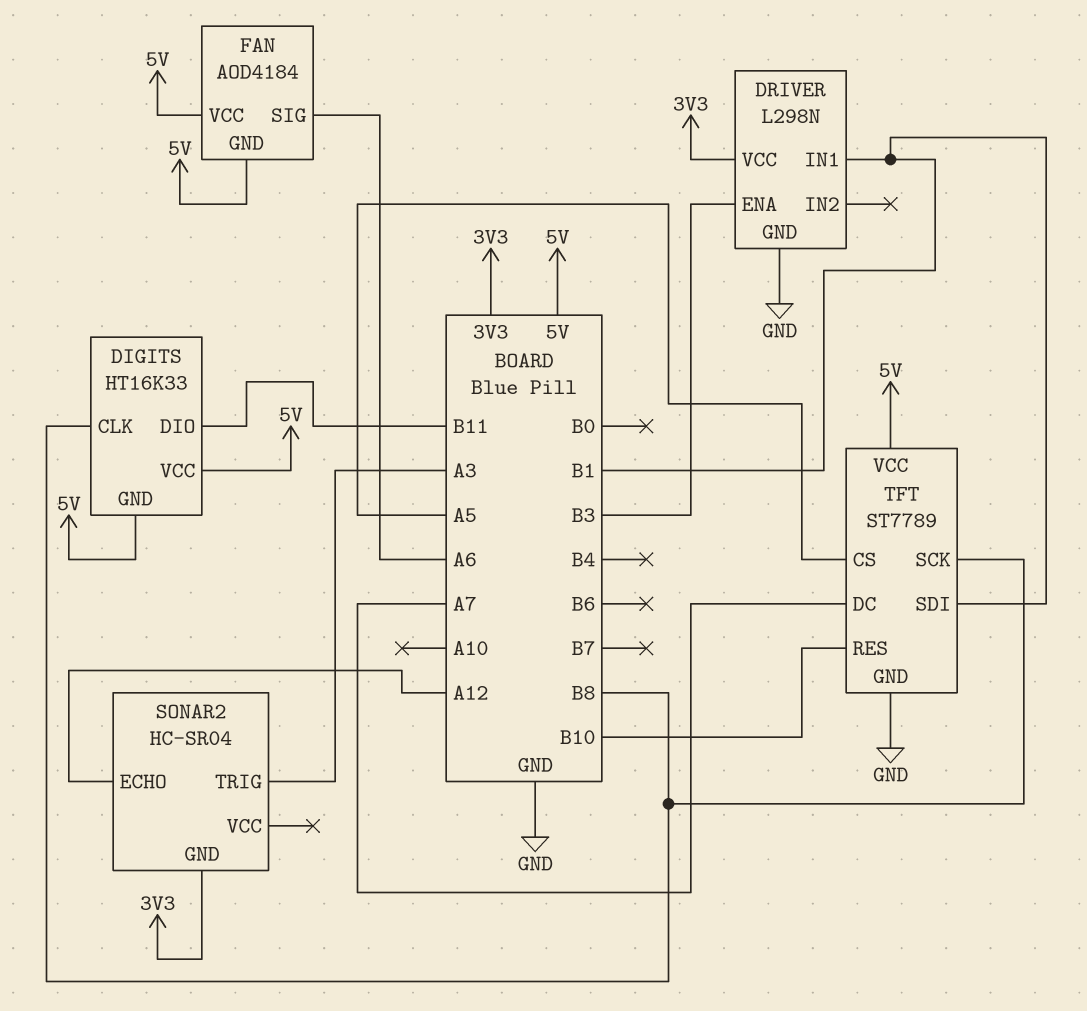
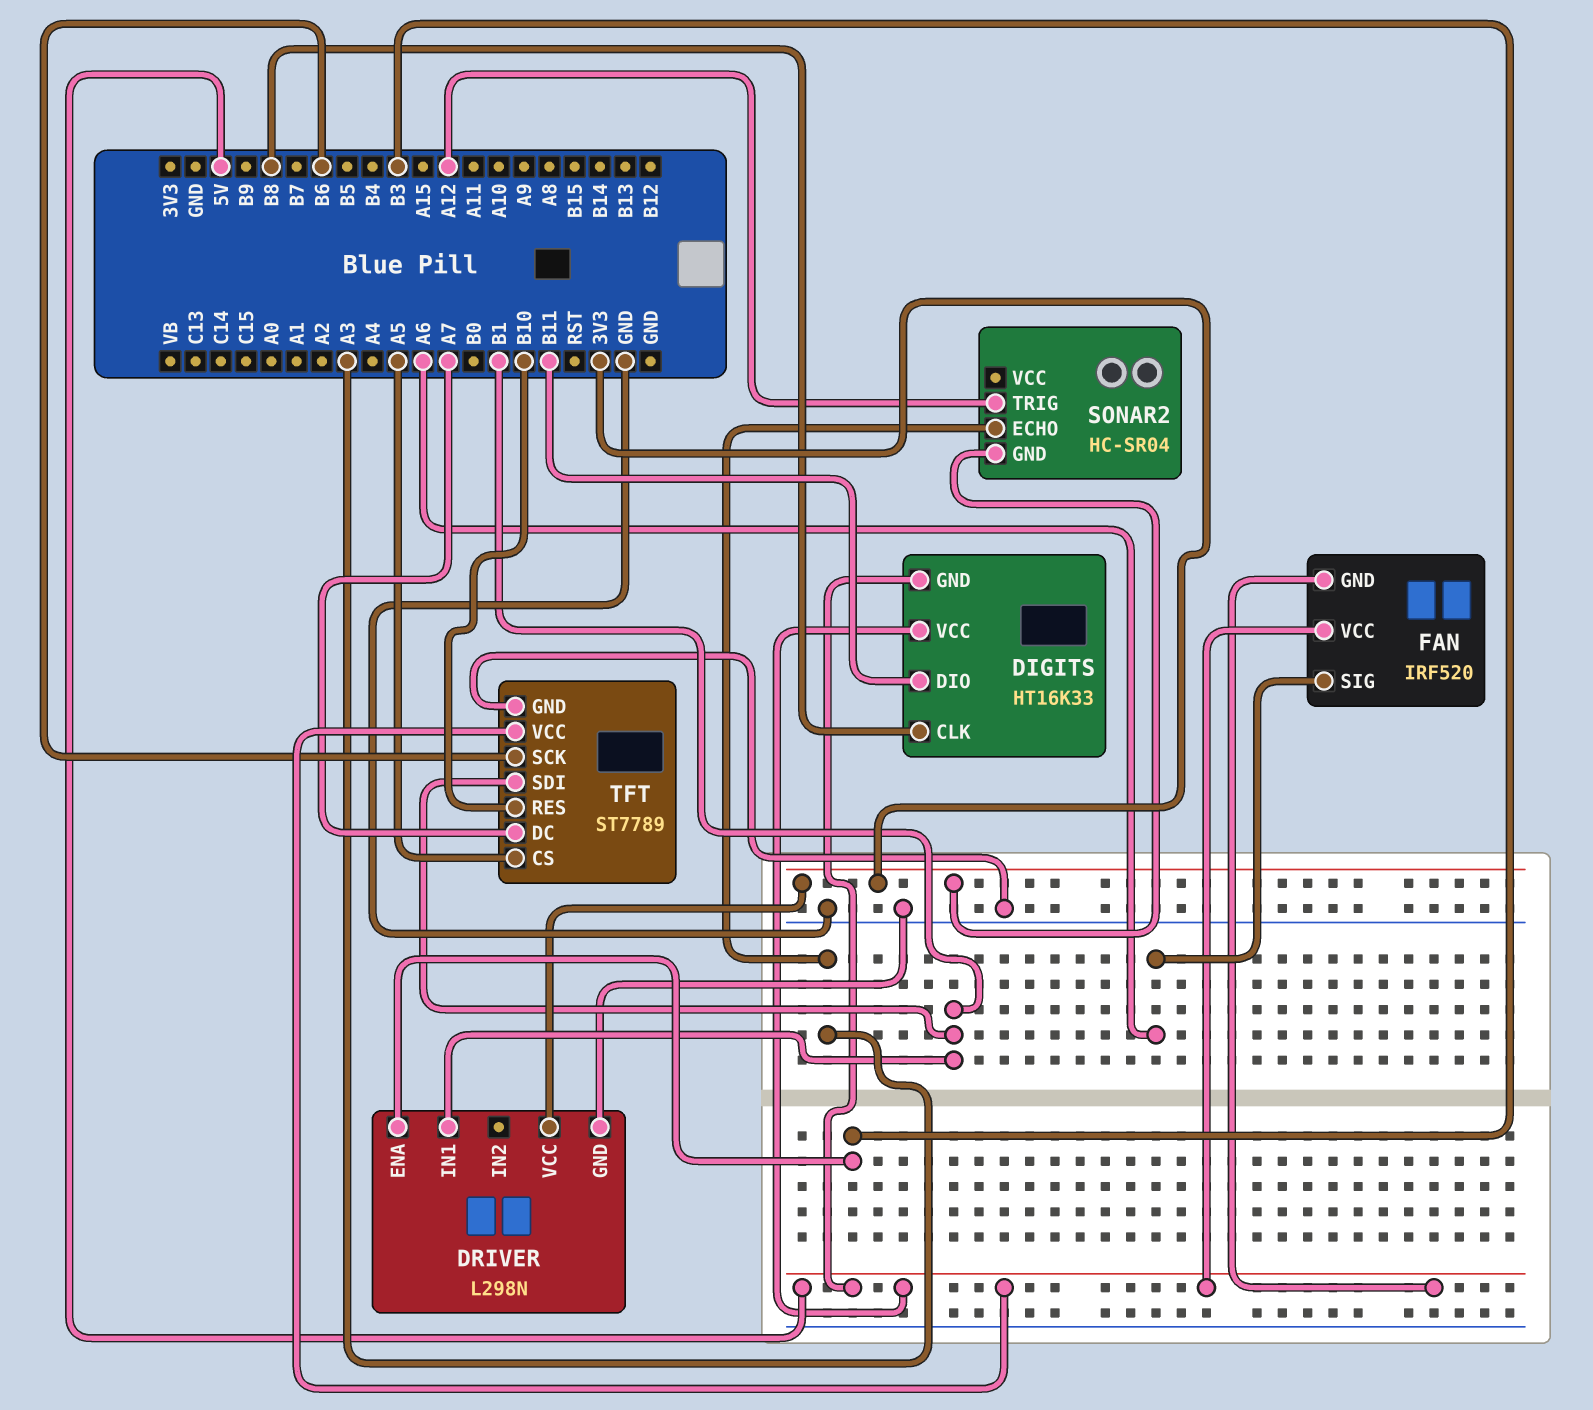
FAN: AOD4184 -> IRF520
SONAR2 pin ECHO: A12 -> A3
SONAR2 pin TRIG: A3 -> A12
TFT pin SCK: B8 -> B6

